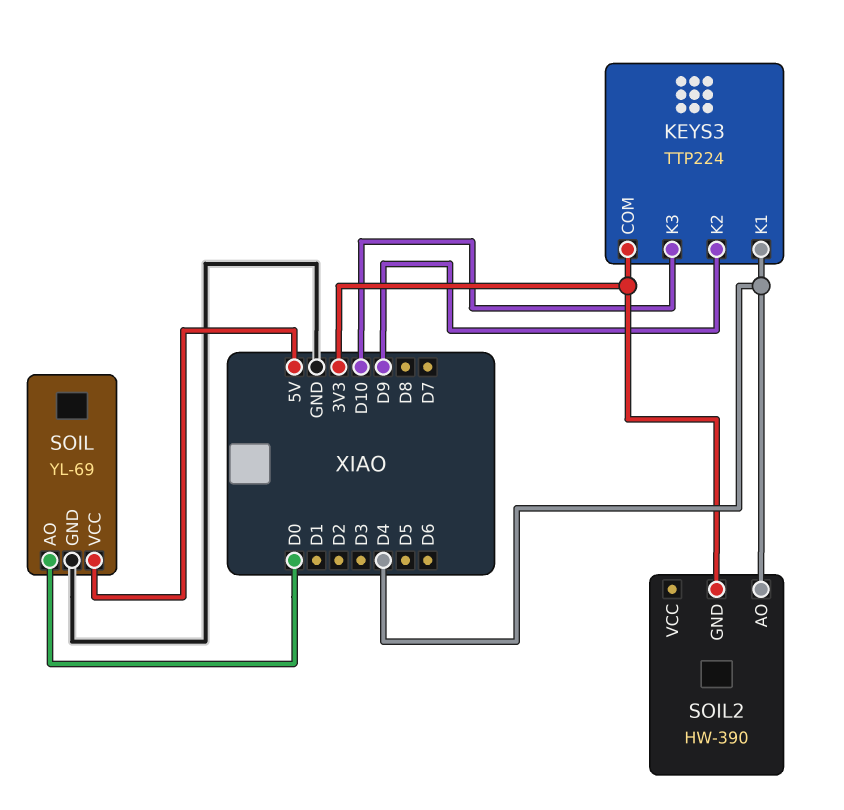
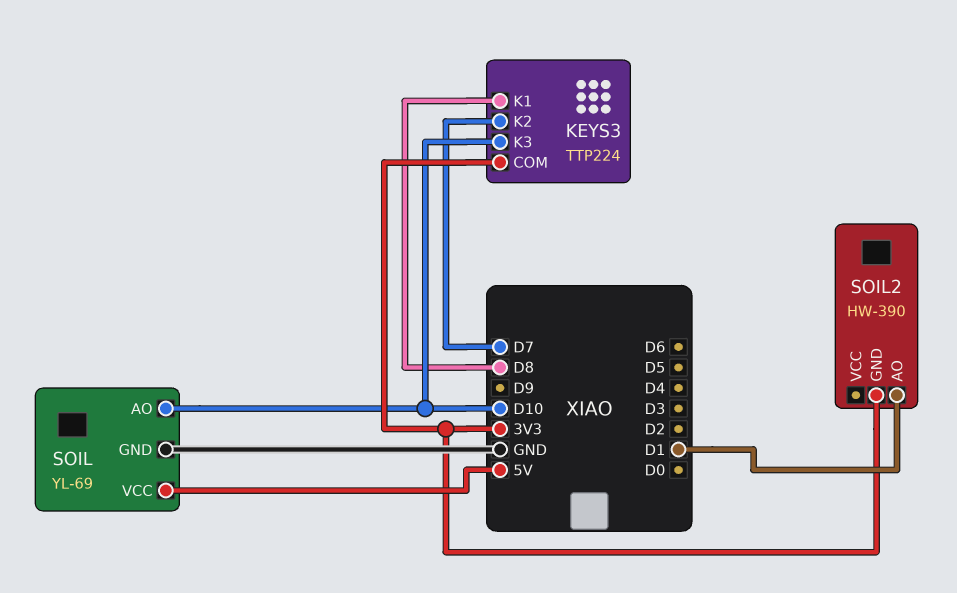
KEYS3 pin K1: D4 -> D8
KEYS3 pin K2: D9 -> D7
SOIL pin AO: D0 -> D10
SOIL2 pin AO: D4 -> D1

